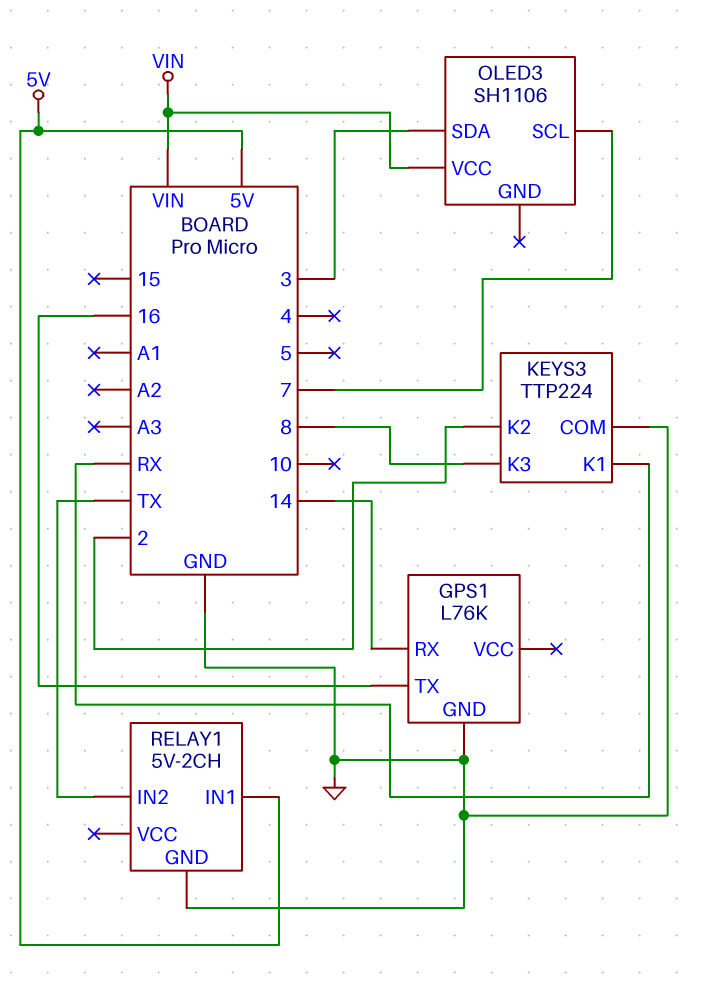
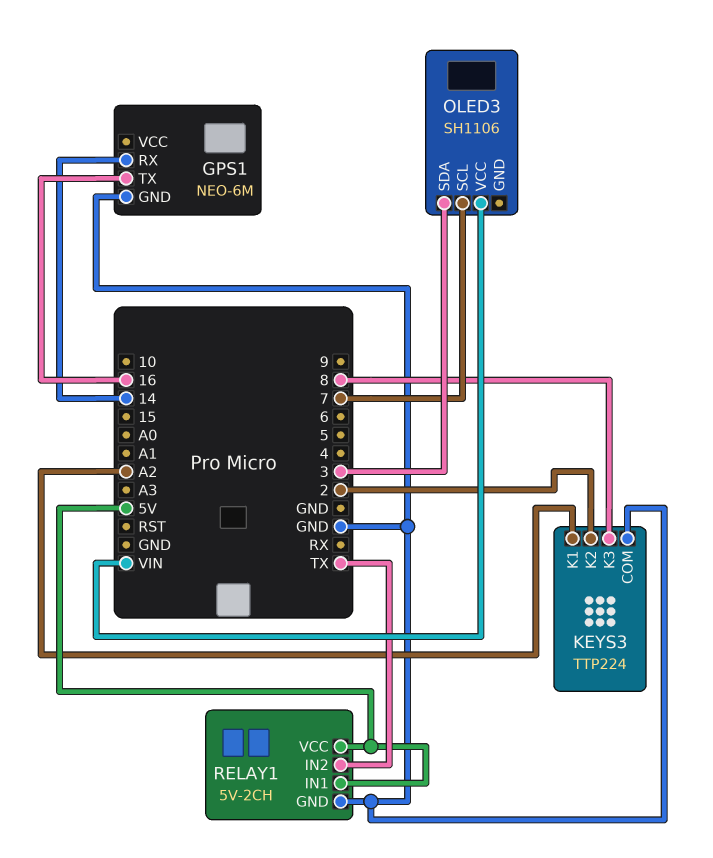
GPS1: L76K -> NEO-6M
KEYS3 pin K1: RX -> A2
RELAY1 pin VCC: none -> 5V

